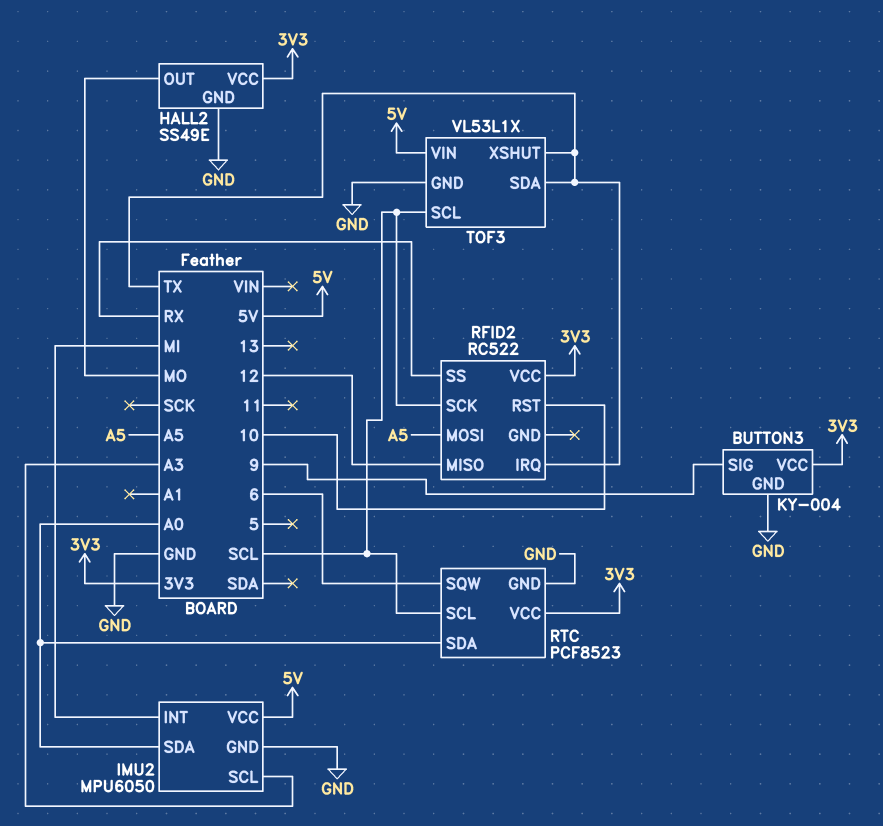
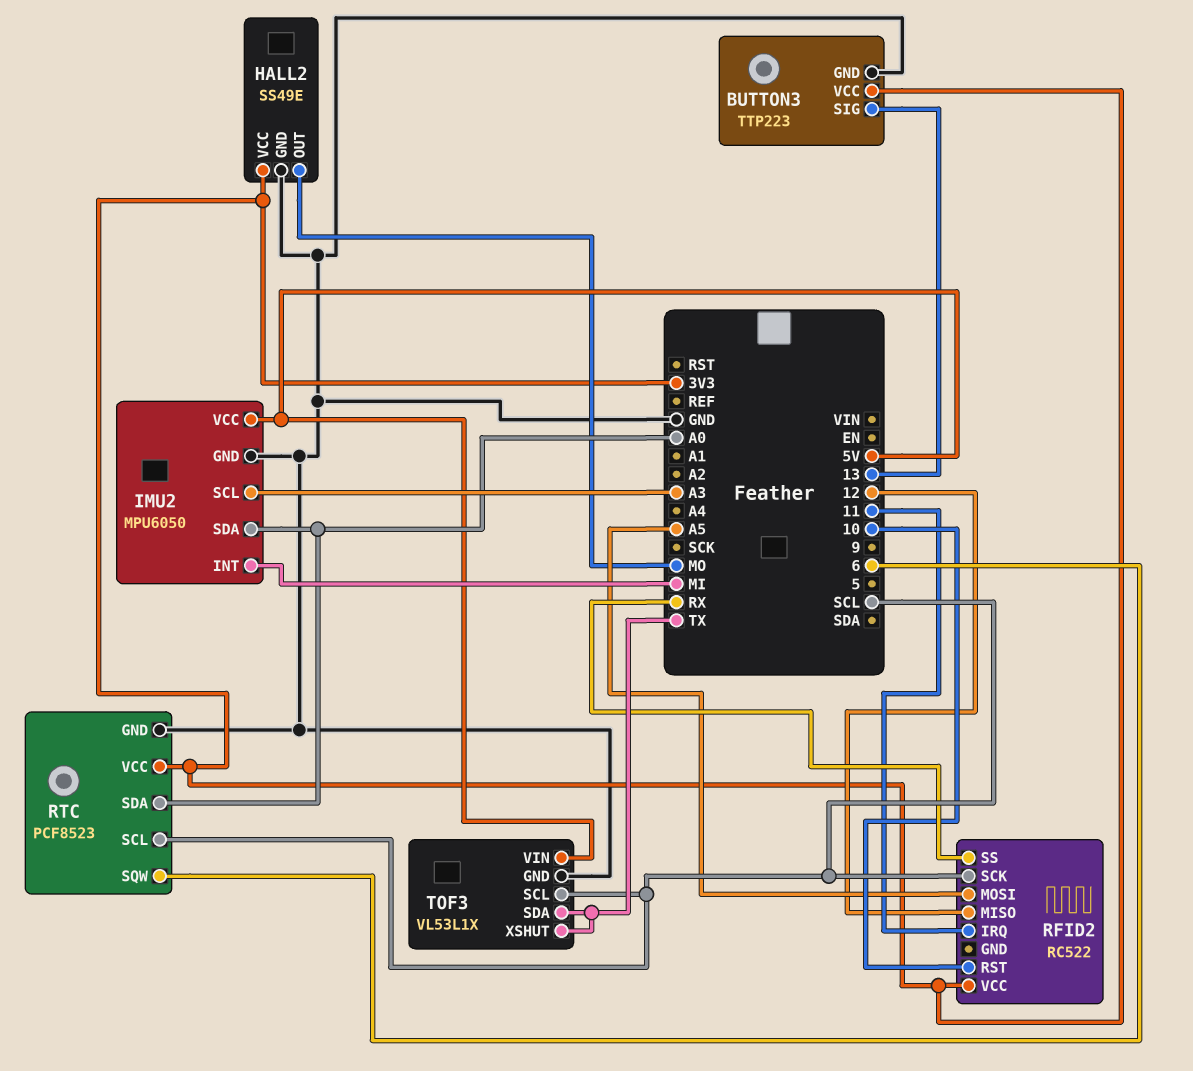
BUTTON3: KY-004 -> TTP223
BUTTON3 pin SIG: 9 -> 13
RFID2 pin IRQ: TX -> 11

